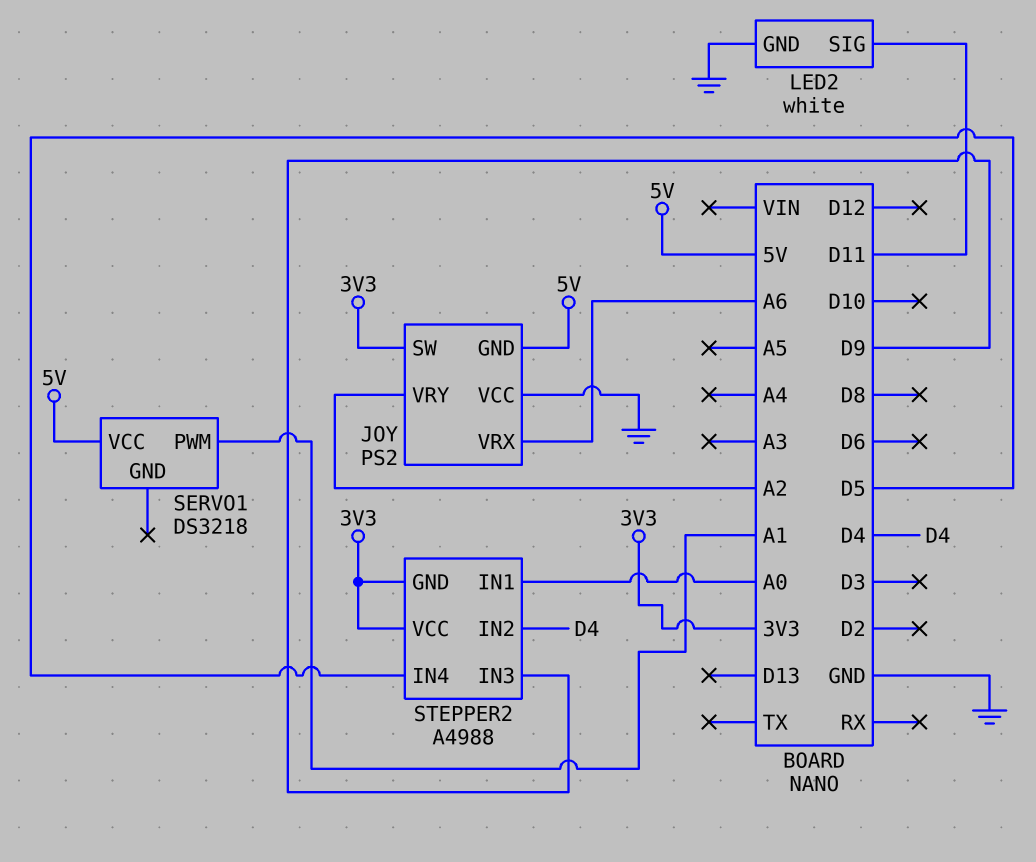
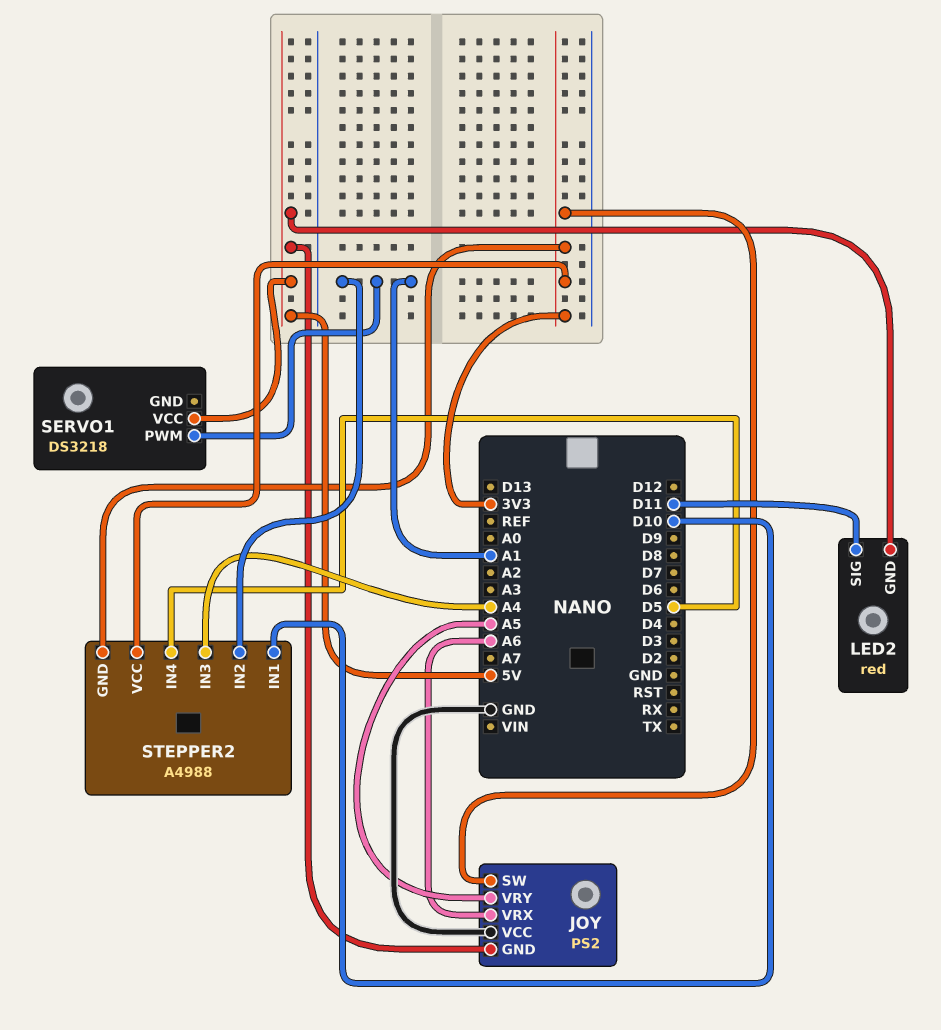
JOY pin VRY: A2 -> A5
LED2: white -> red
LED2 pin GND: GND -> 5V
STEPPER2 pin IN1: A0 -> D10
STEPPER2 pin IN2: D4 -> A1
STEPPER2 pin IN3: D9 -> A4

